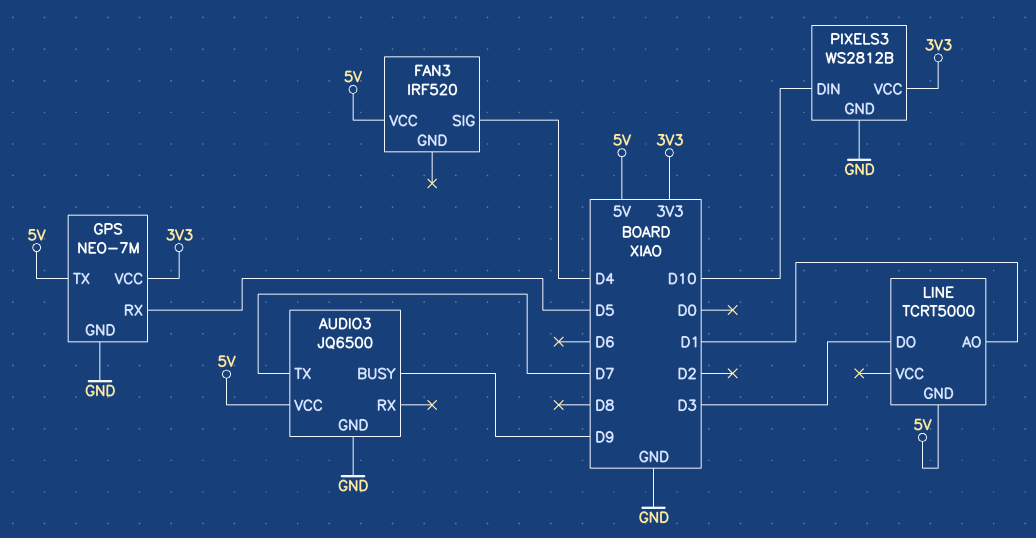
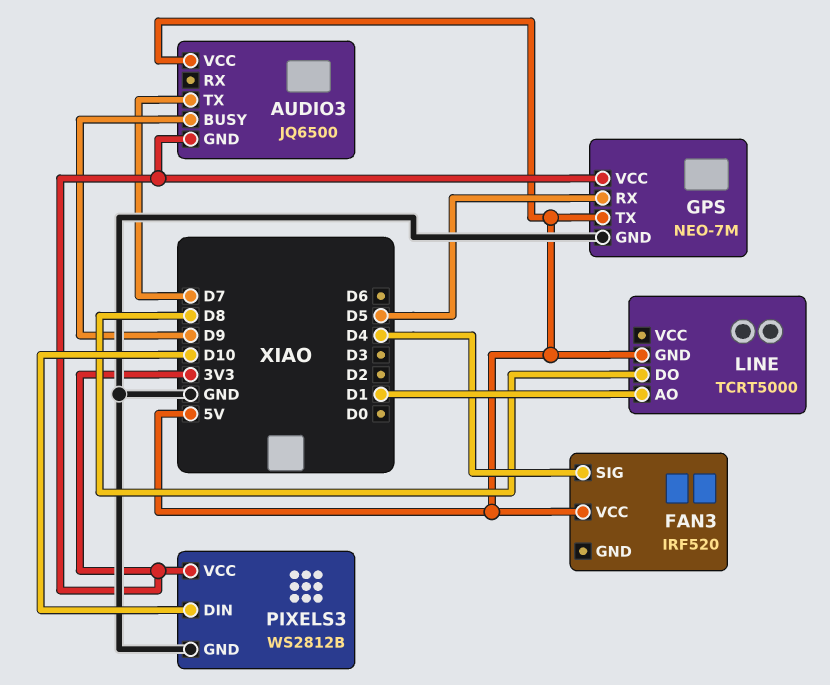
AUDIO3 pin GND: GND -> 3V3
LINE pin DO: D3 -> D8

